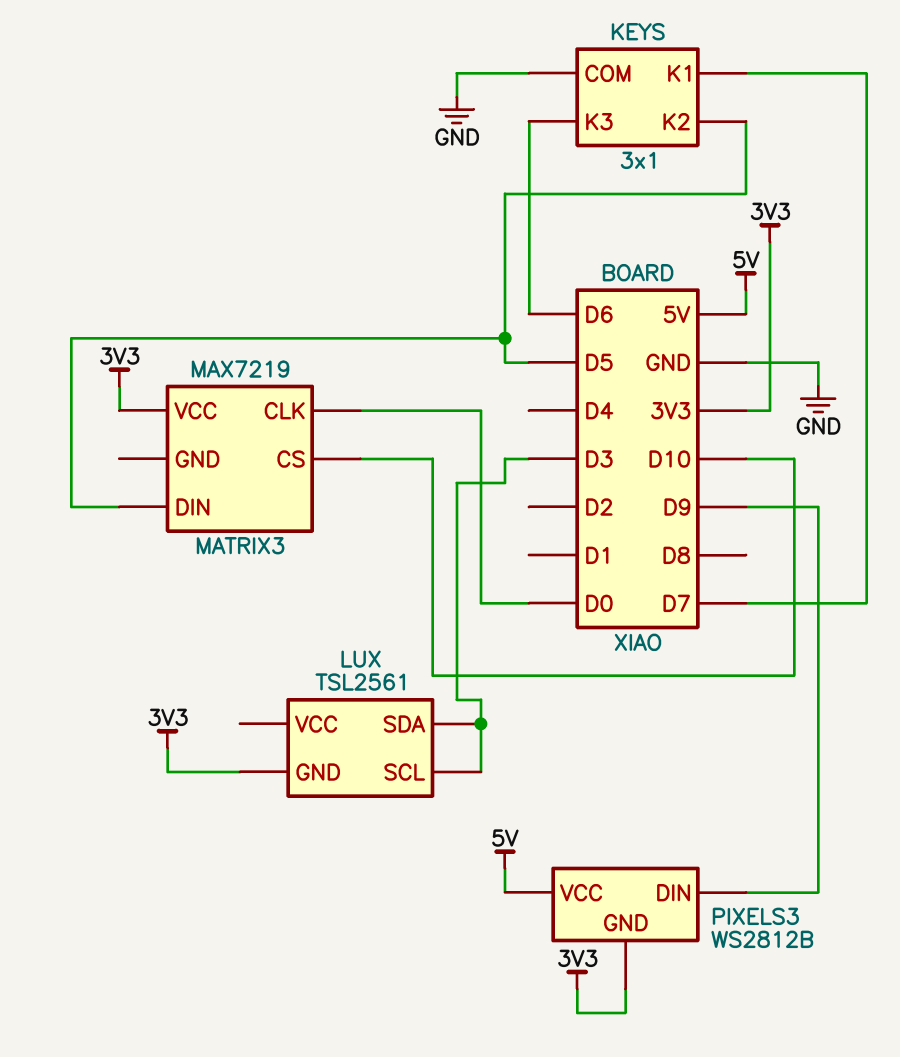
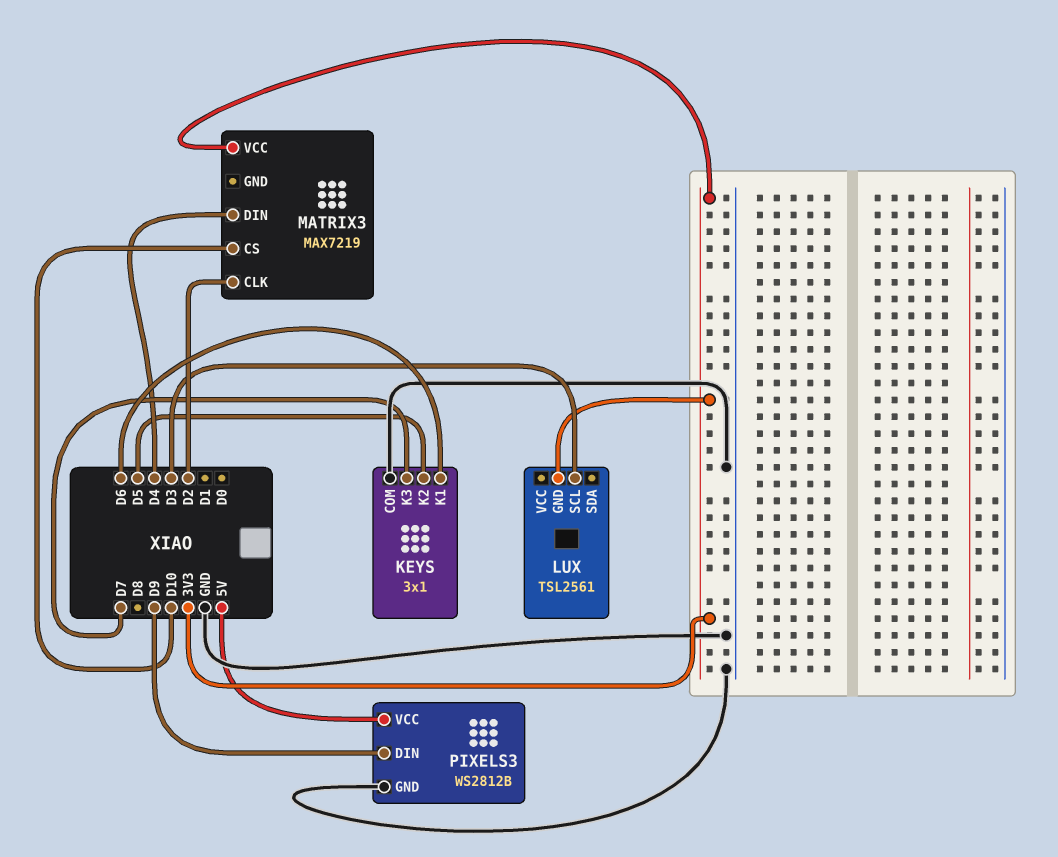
KEYS pin K1: D7 -> D6
KEYS pin K3: D6 -> D7
LUX pin SDA: D3 -> none
MATRIX3 pin CLK: D0 -> D2
MATRIX3 pin DIN: D5 -> D4
PIXELS3 pin GND: 3V3 -> GND

